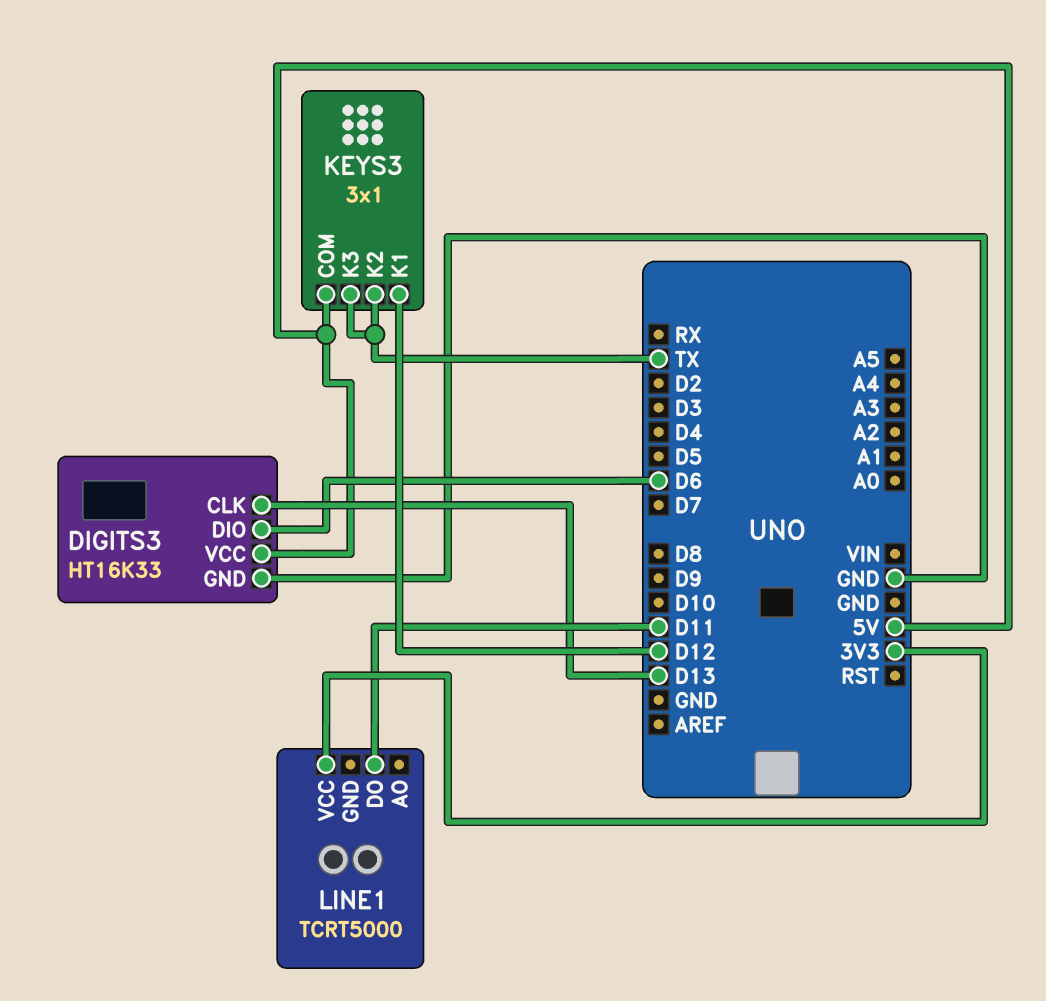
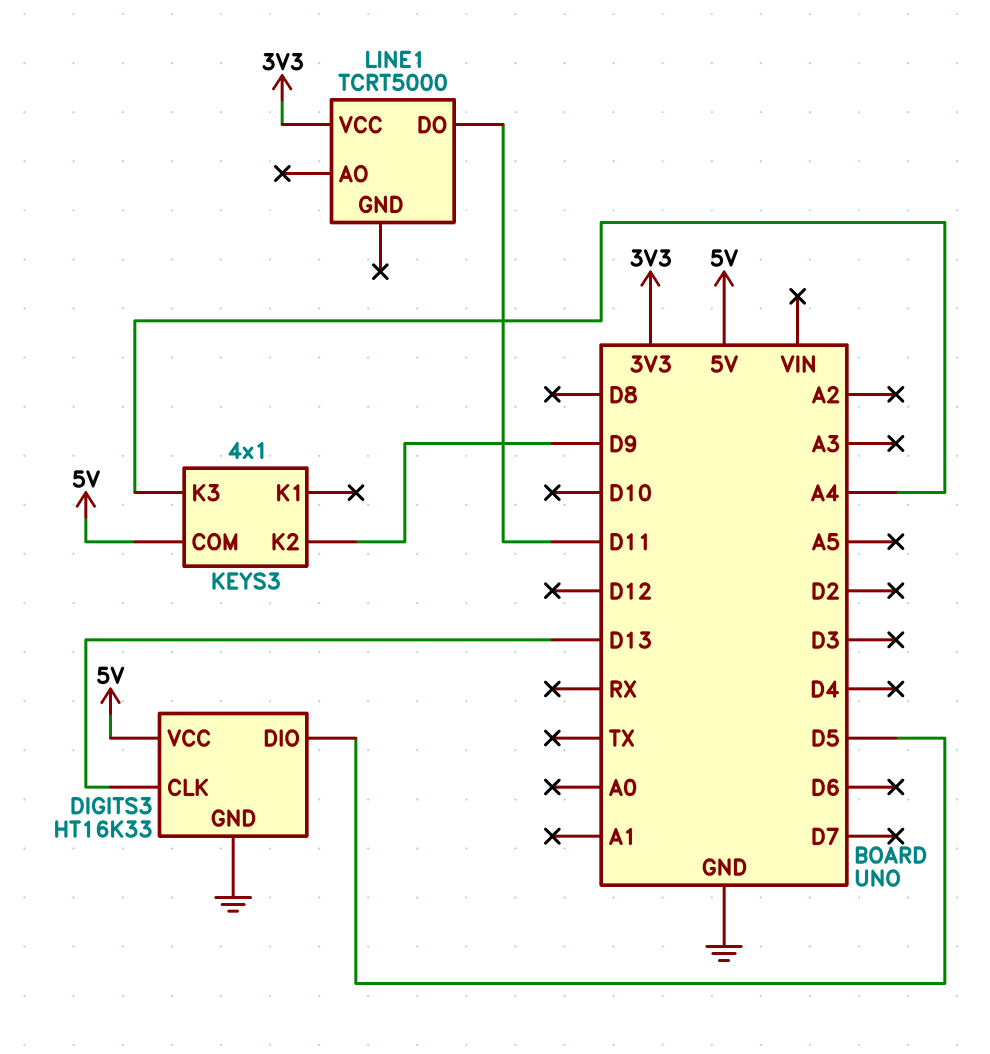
DIGITS3 pin DIO: D6 -> D5
KEYS3: 3x1 -> 4x1
KEYS3 pin K1: D12 -> none
KEYS3 pin K2: TX -> D9
KEYS3 pin K3: TX -> A4

